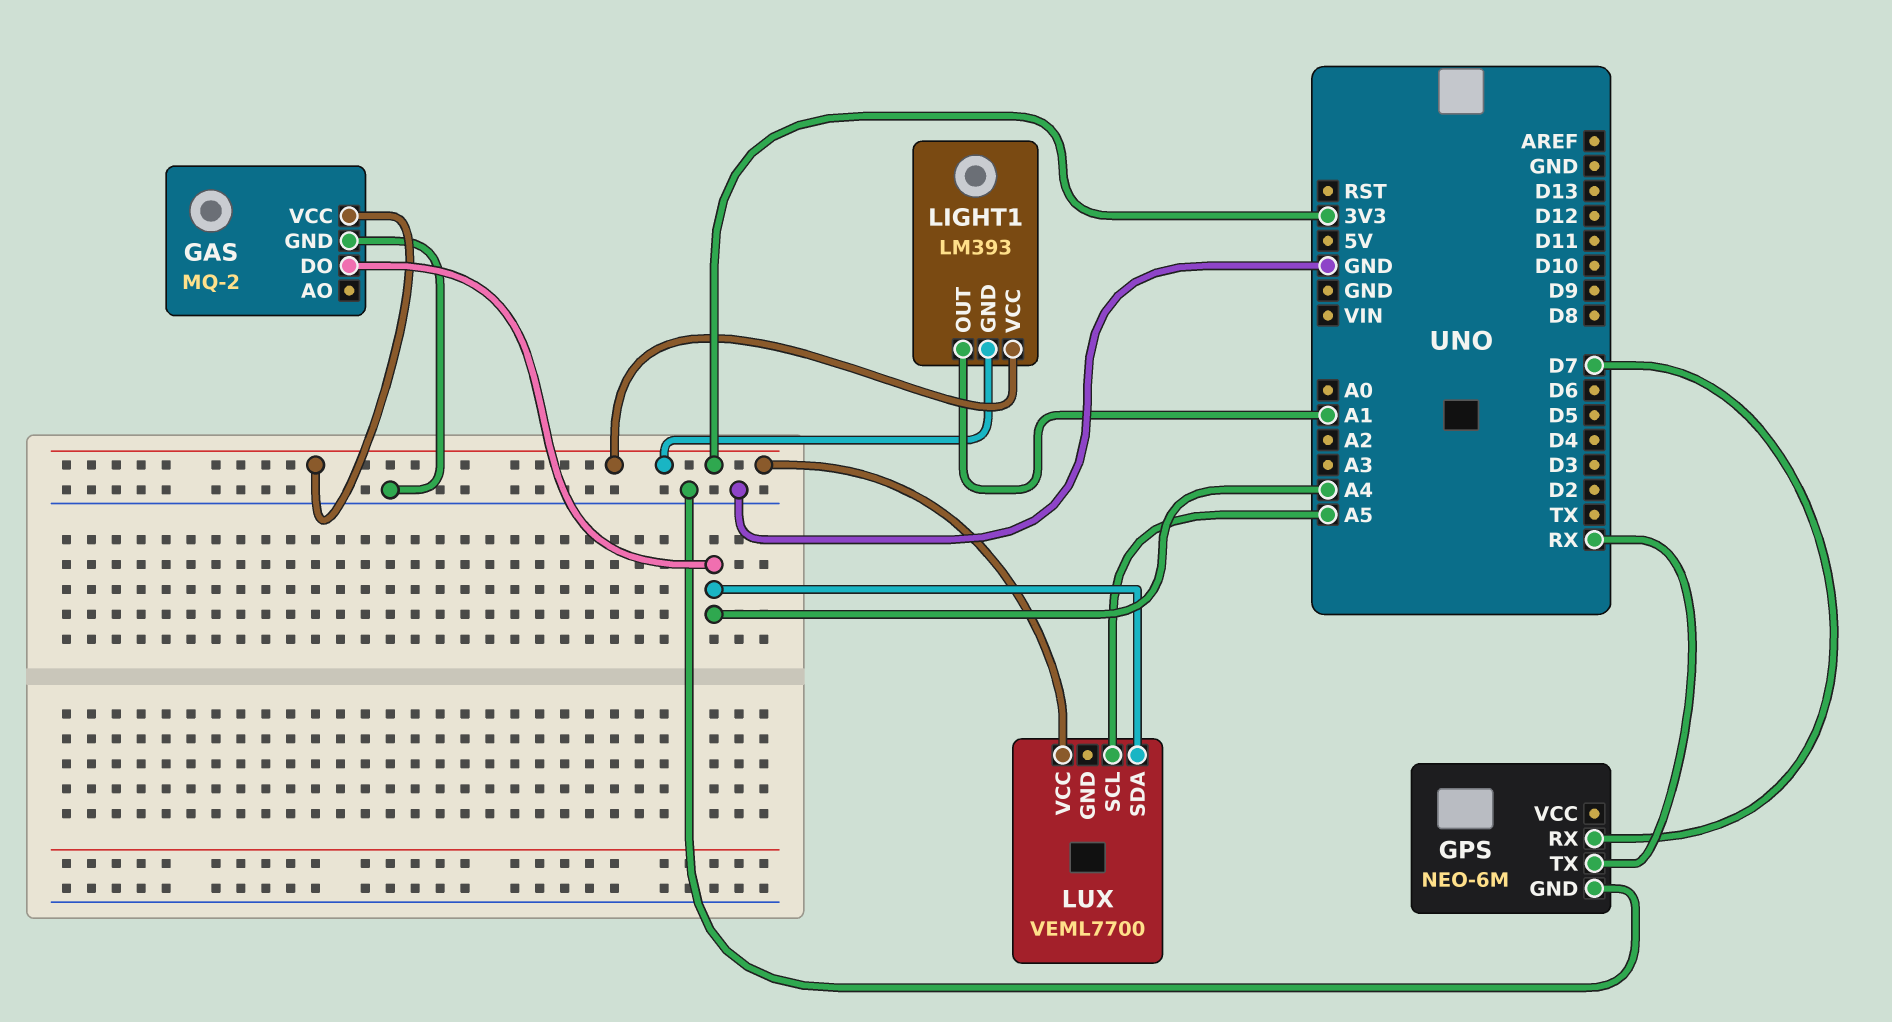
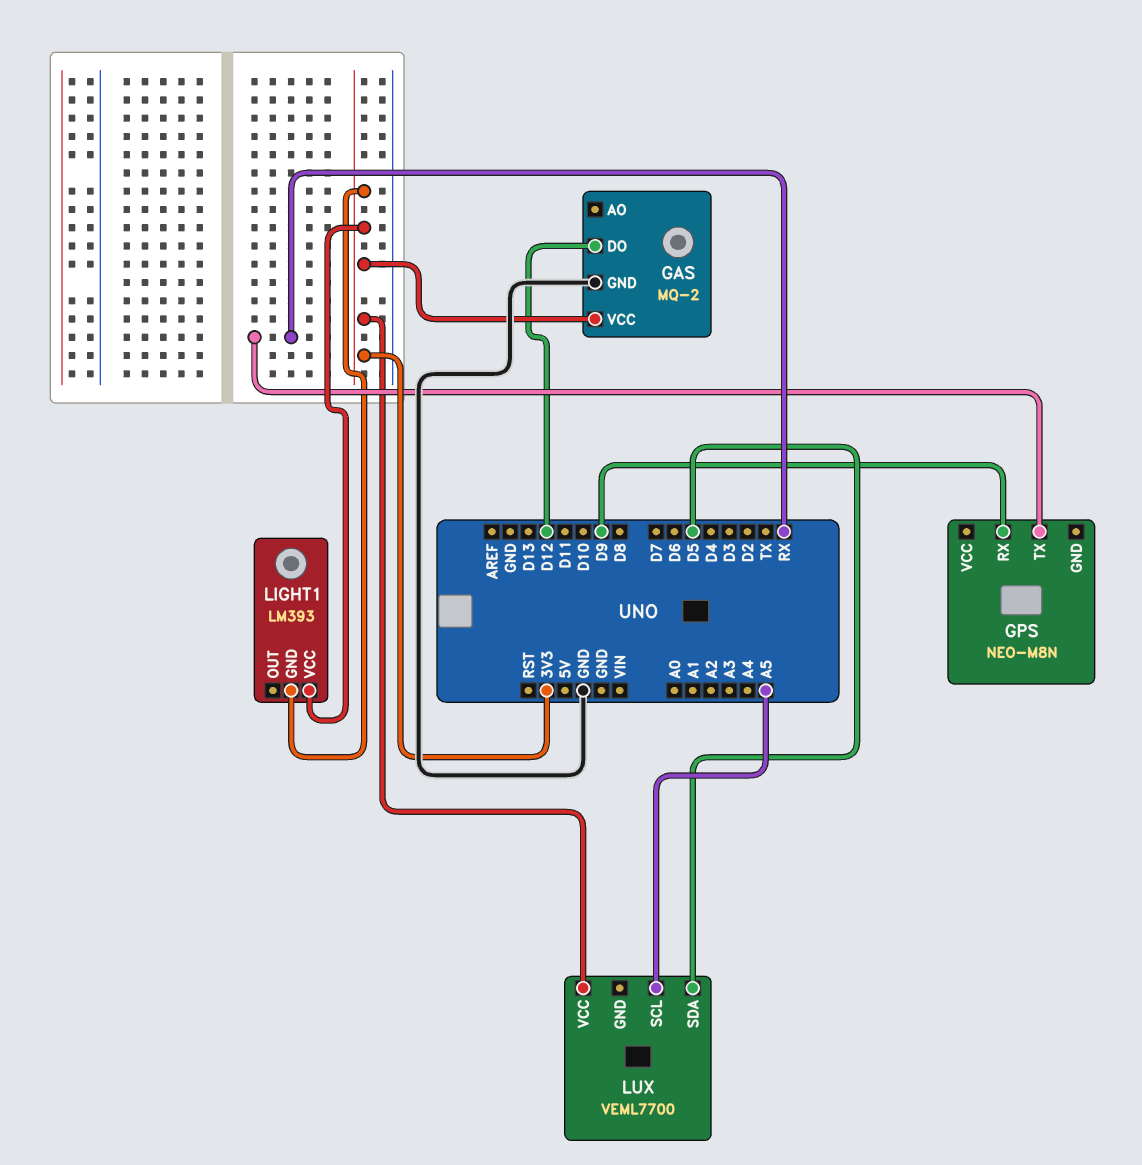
GAS pin DO: A4 -> D12
GPS: NEO-6M -> NEO-M8N
GPS pin GND: GND -> none
GPS pin RX: D7 -> D9
LIGHT1 pin OUT: A1 -> none
LUX pin SDA: A4 -> D5

